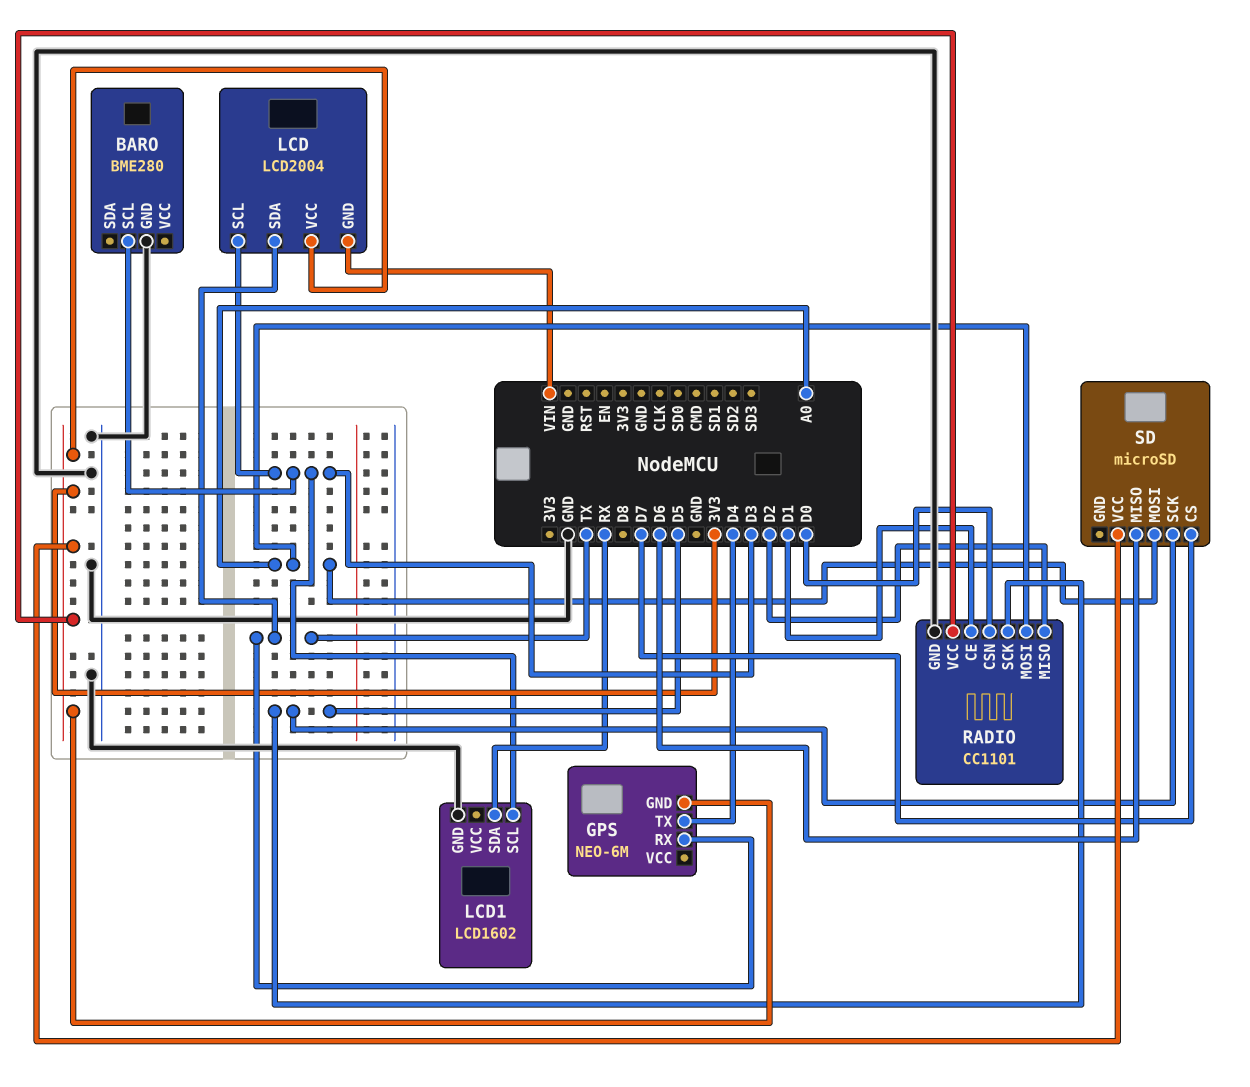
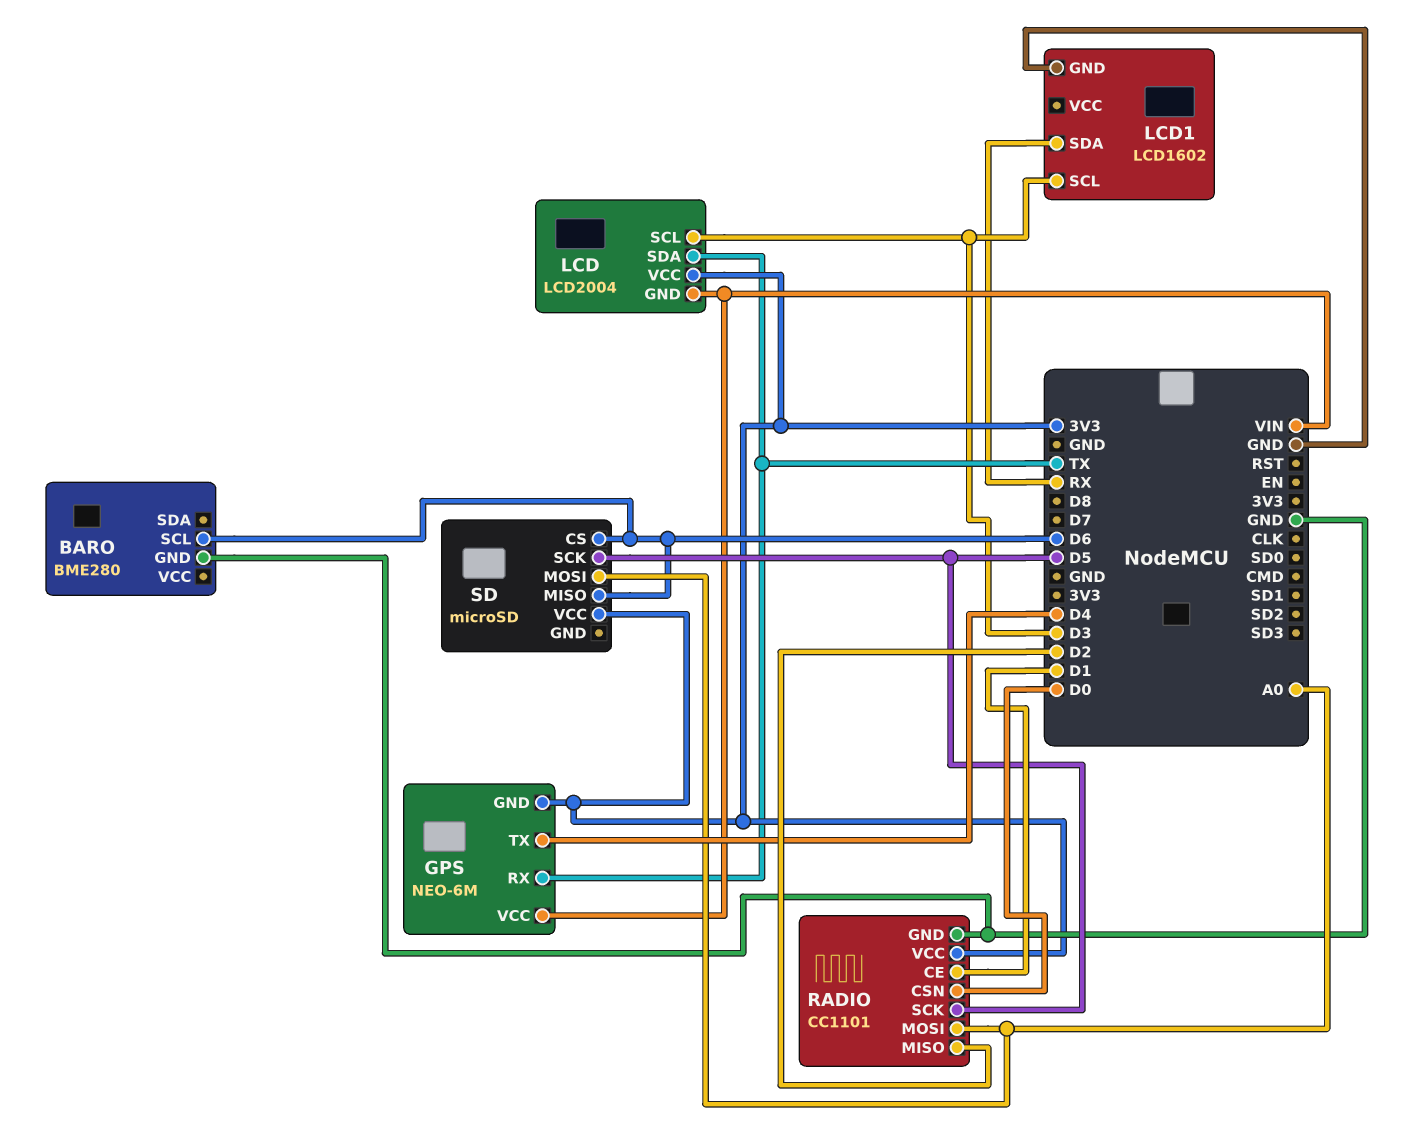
BARO pin SCL: D3 -> D6
GPS pin VCC: none -> VIN
SD pin CS: D7 -> D6

